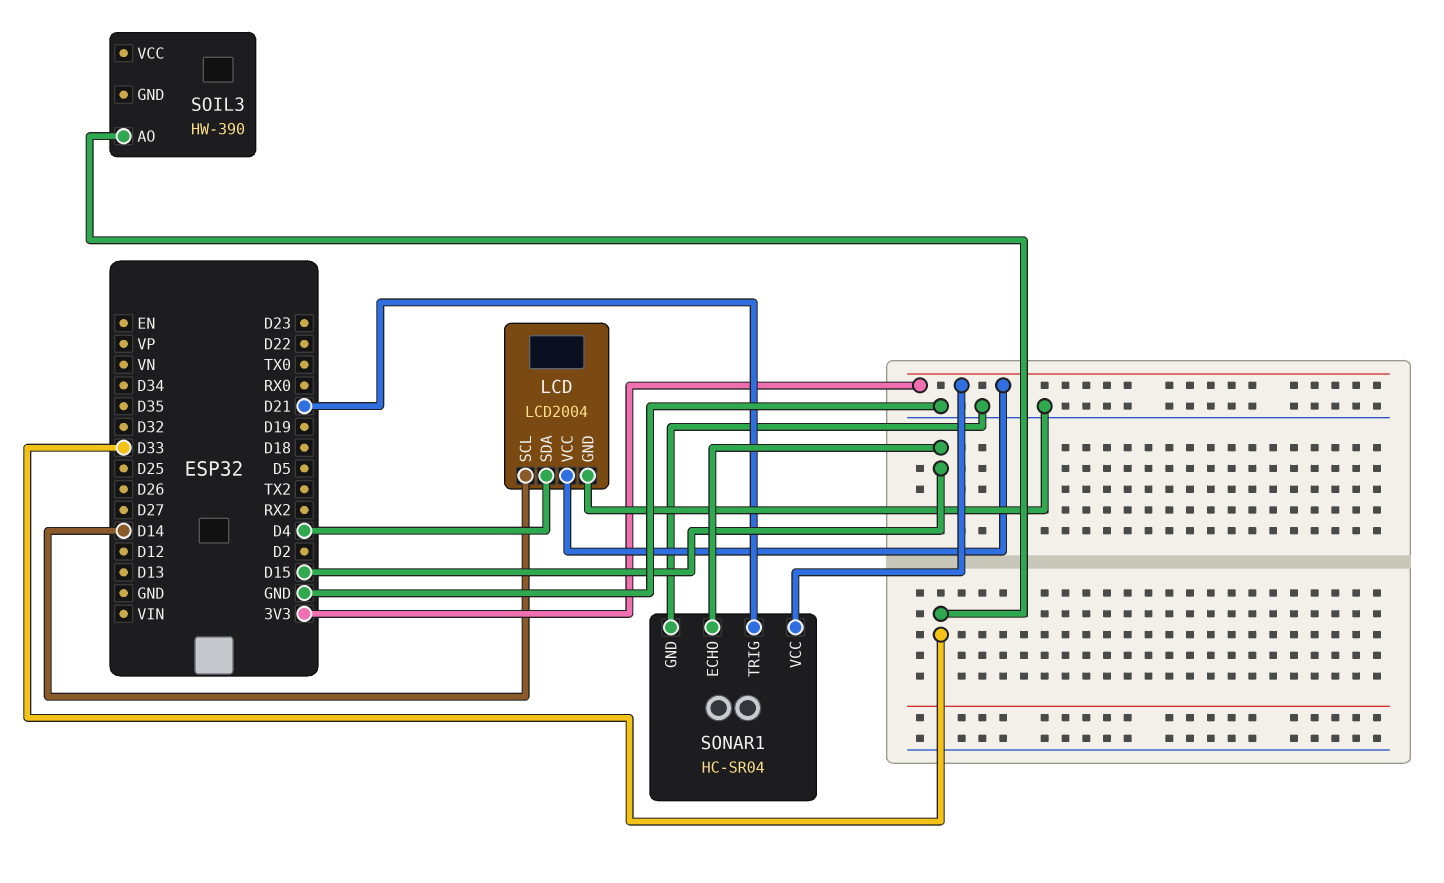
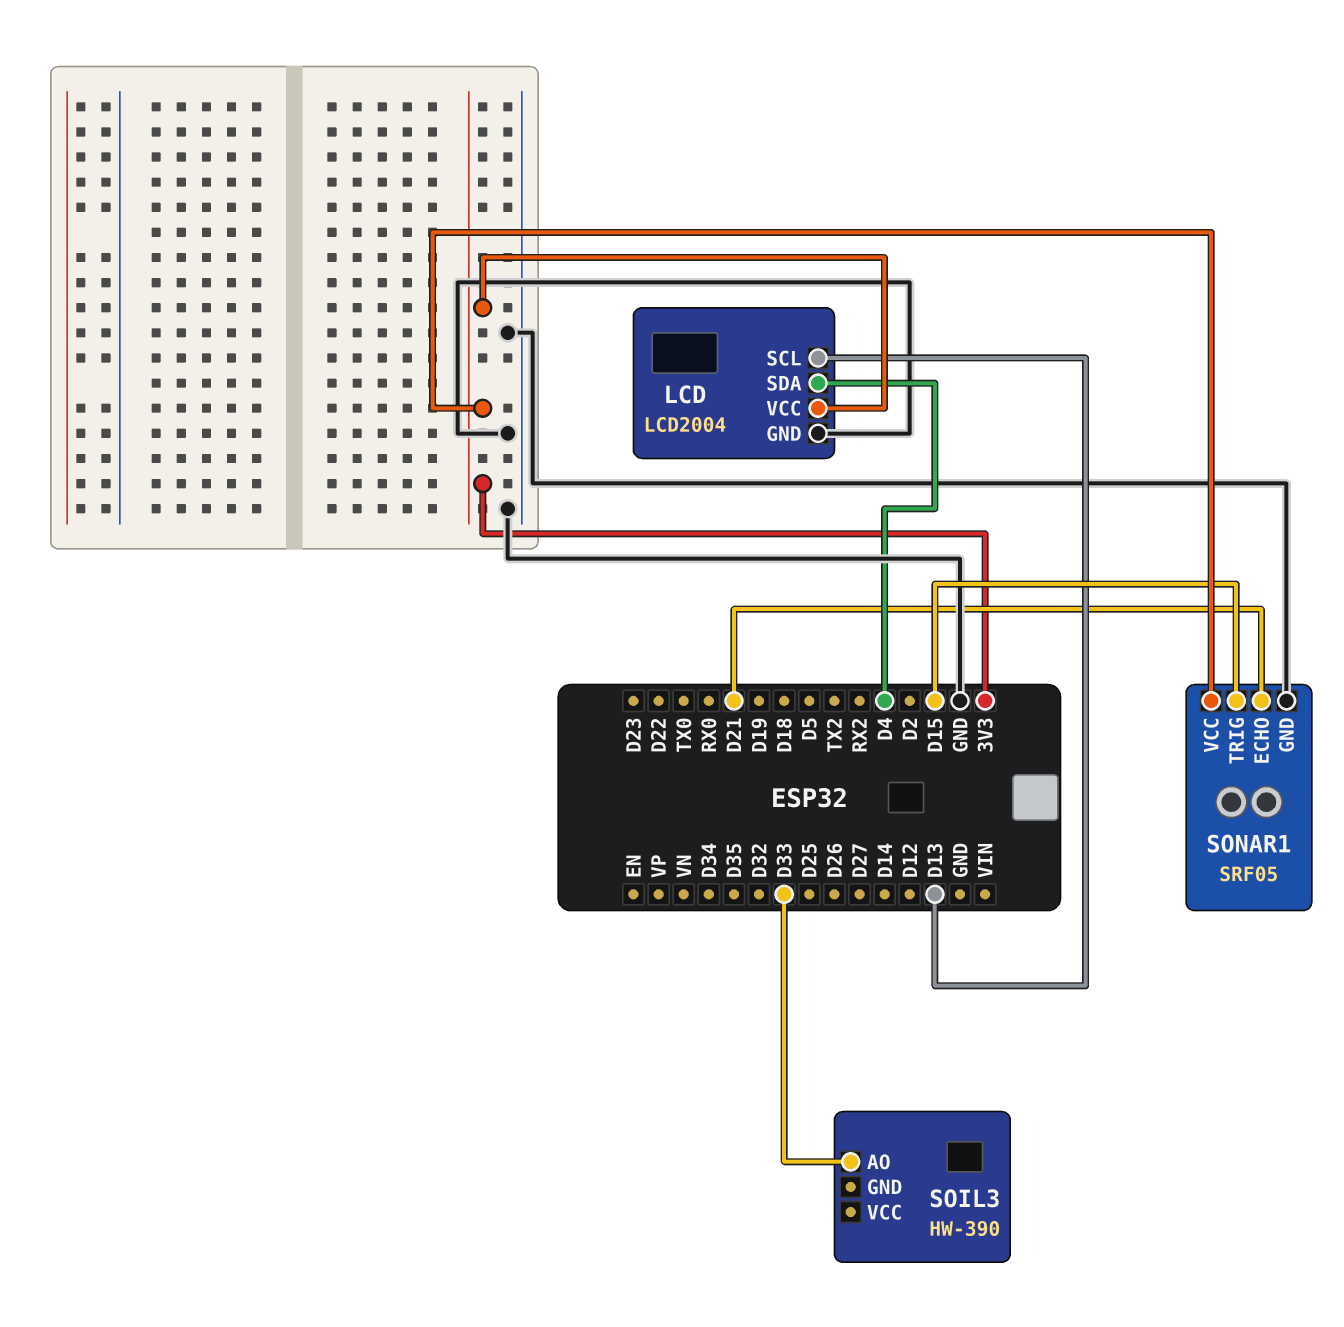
LCD pin SCL: D14 -> D13
SONAR1: HC-SR04 -> SRF05
SONAR1 pin ECHO: D15 -> D21
SONAR1 pin TRIG: D21 -> D15

